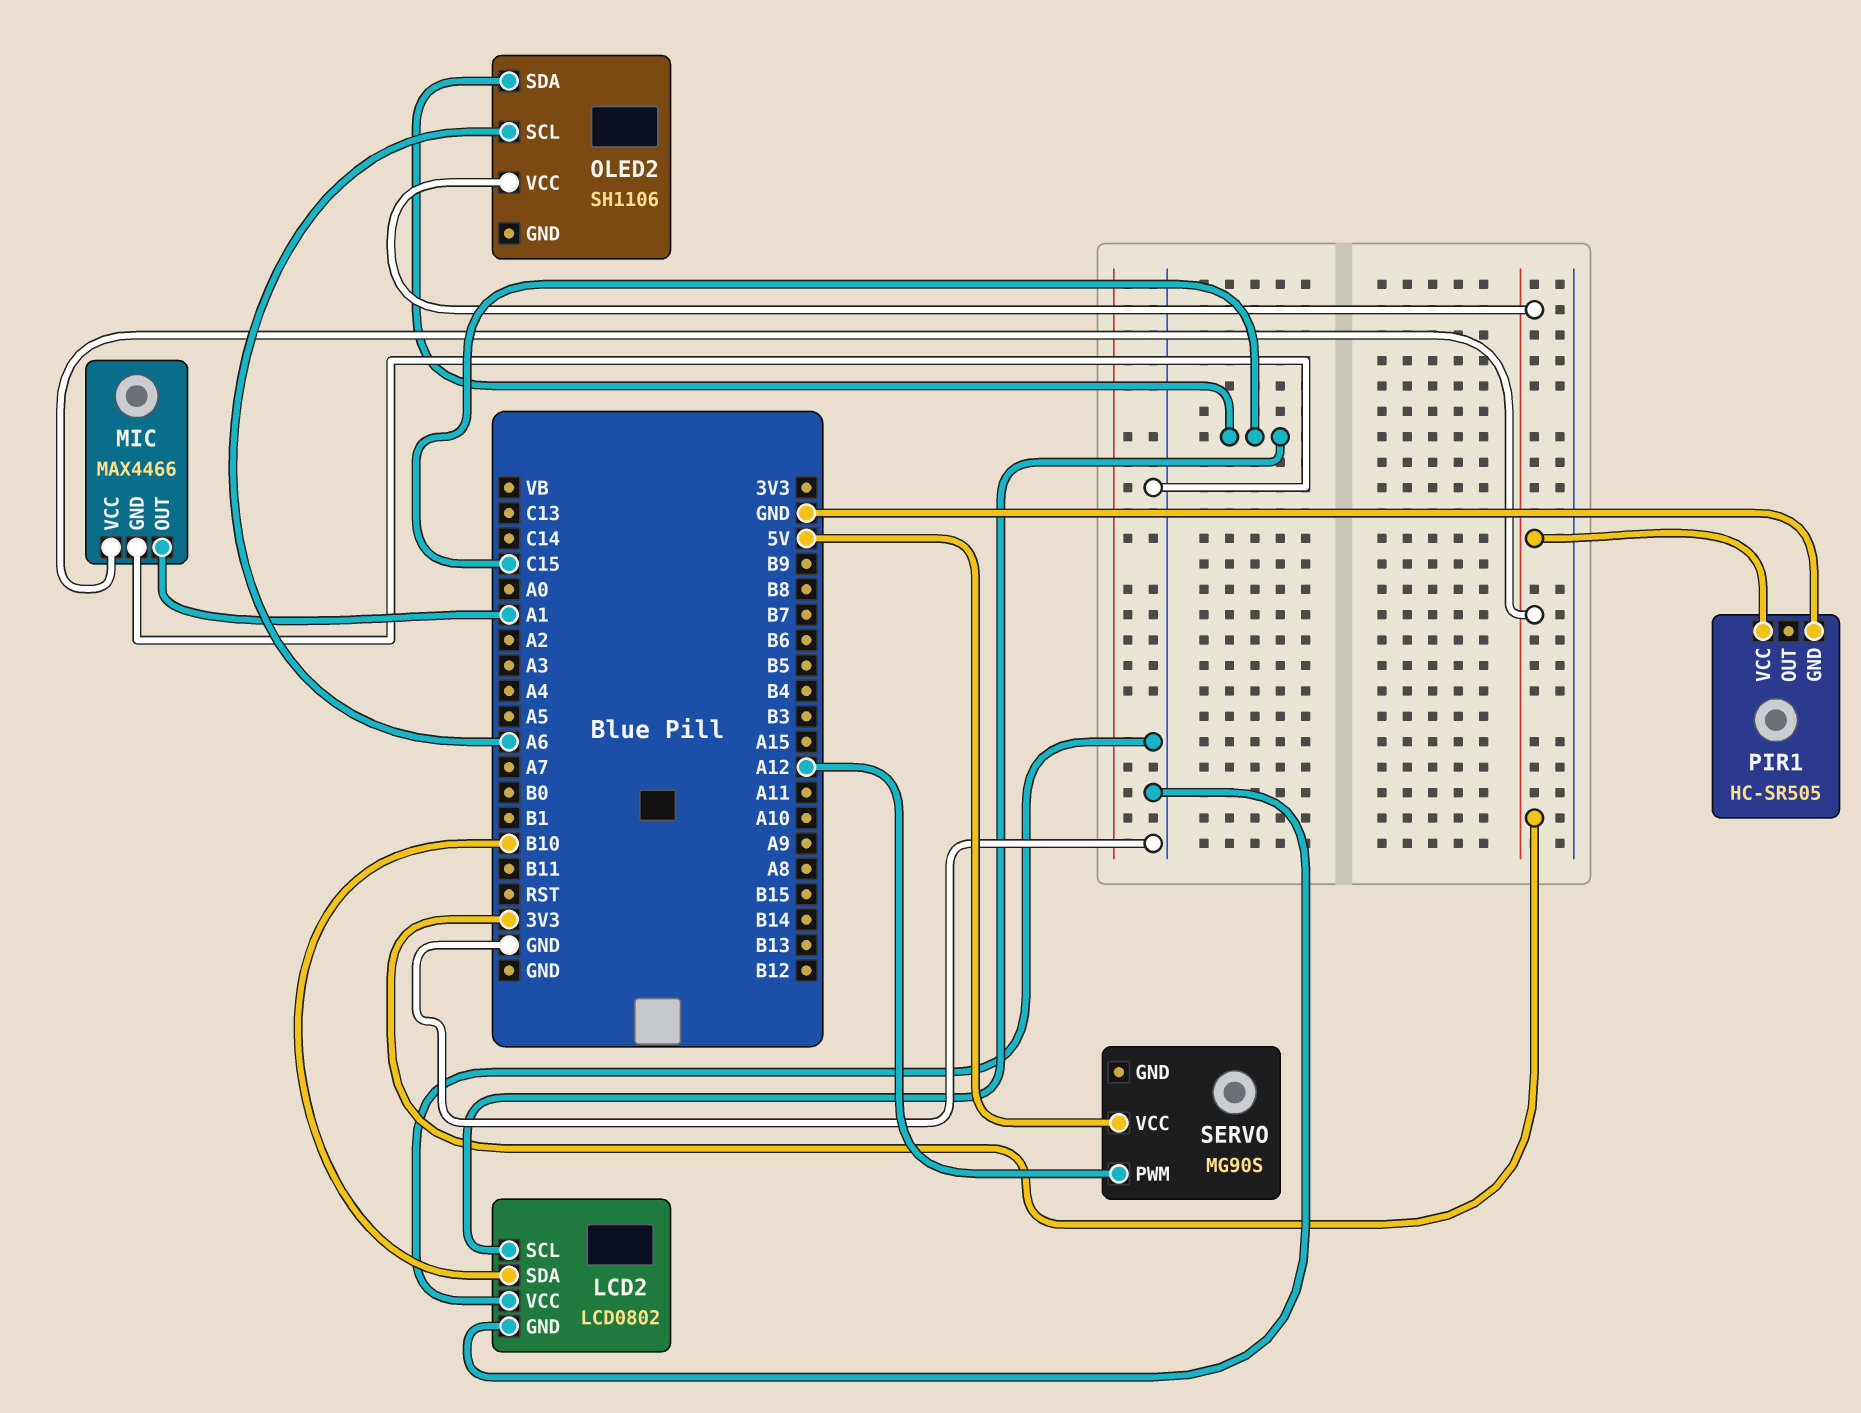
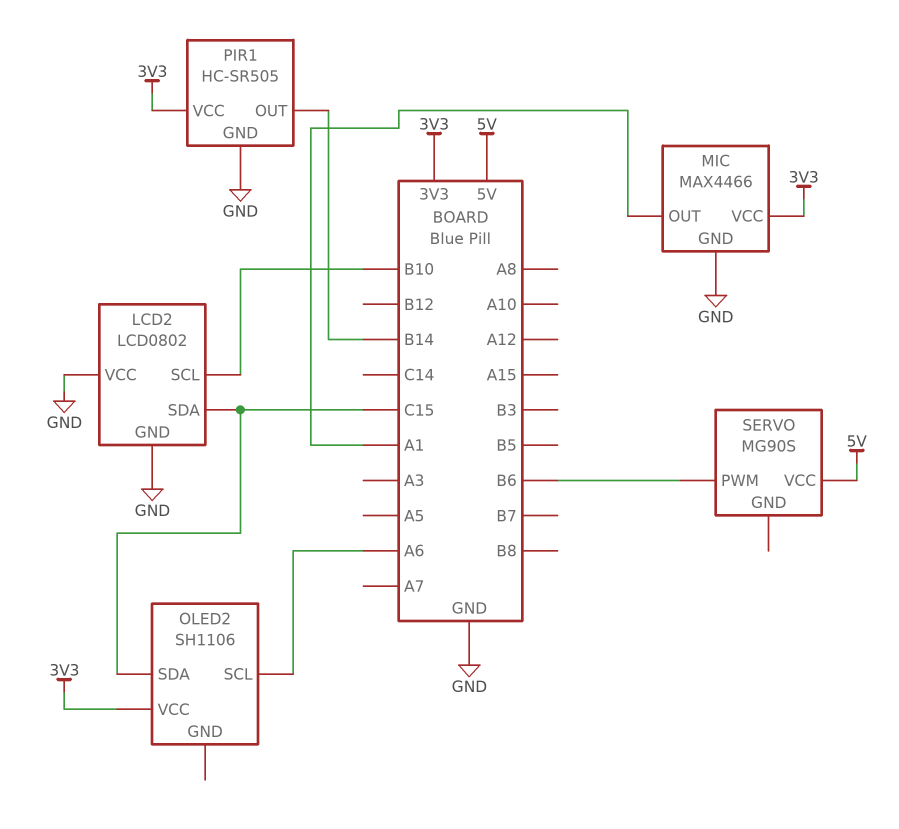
LCD2 pin SCL: C15 -> B10
LCD2 pin SDA: B10 -> C15
PIR1 pin OUT: none -> B14
SERVO pin PWM: A12 -> B6

